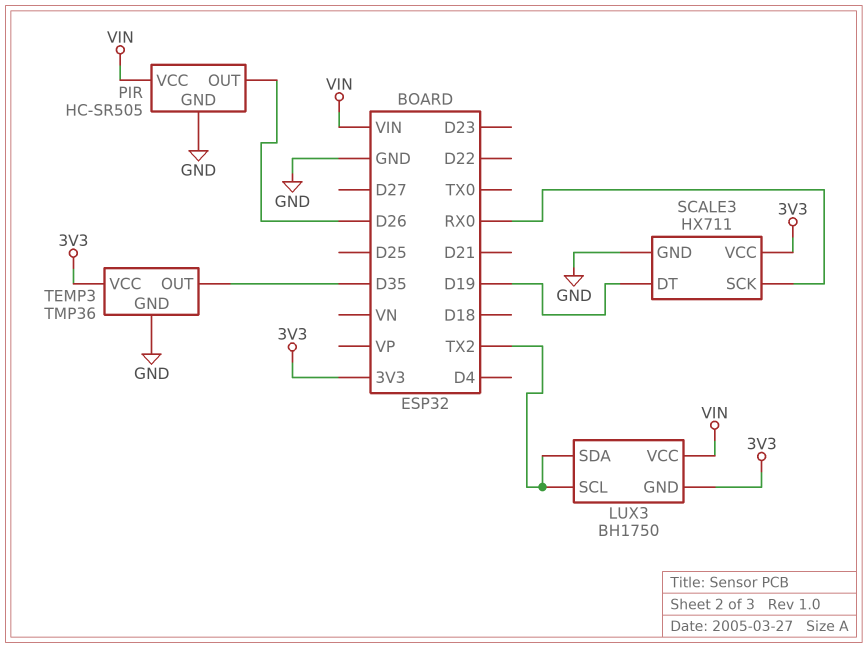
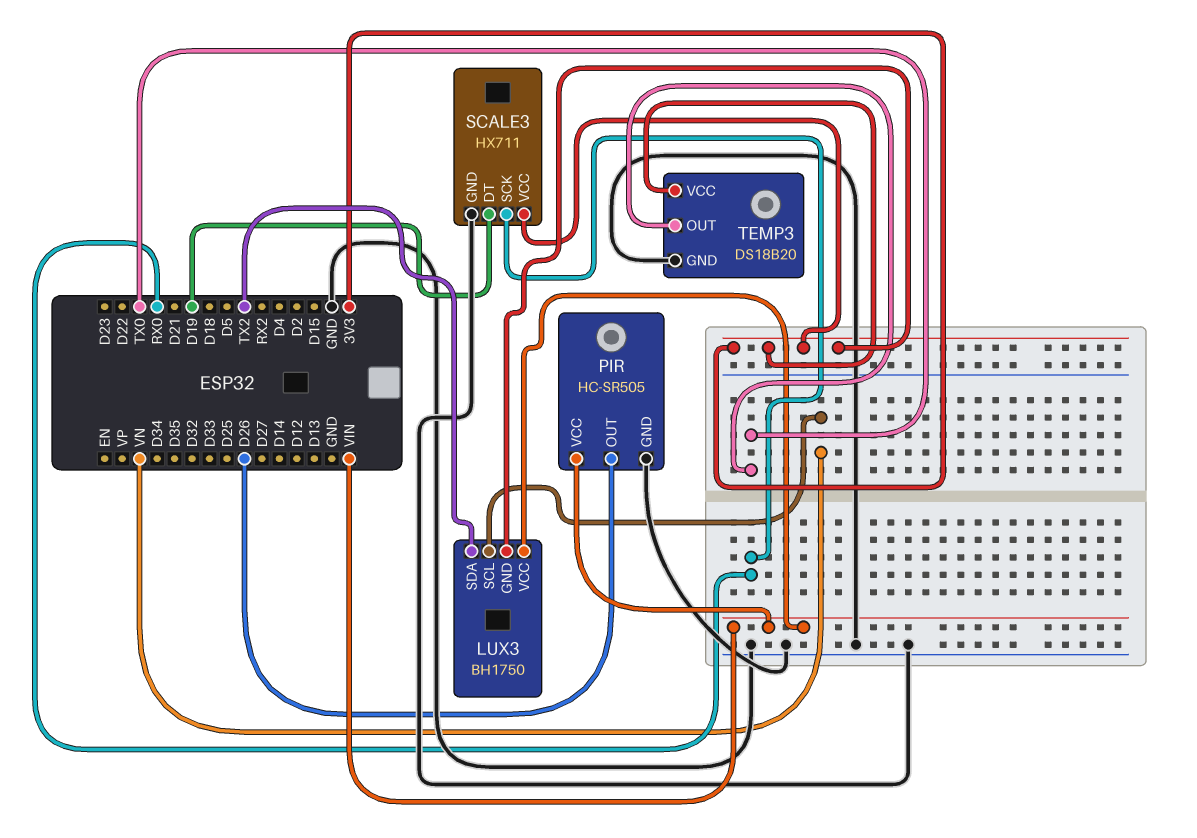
LUX3 pin SCL: TX2 -> VN
TEMP3: TMP36 -> DS18B20
TEMP3 pin OUT: D35 -> TX0

